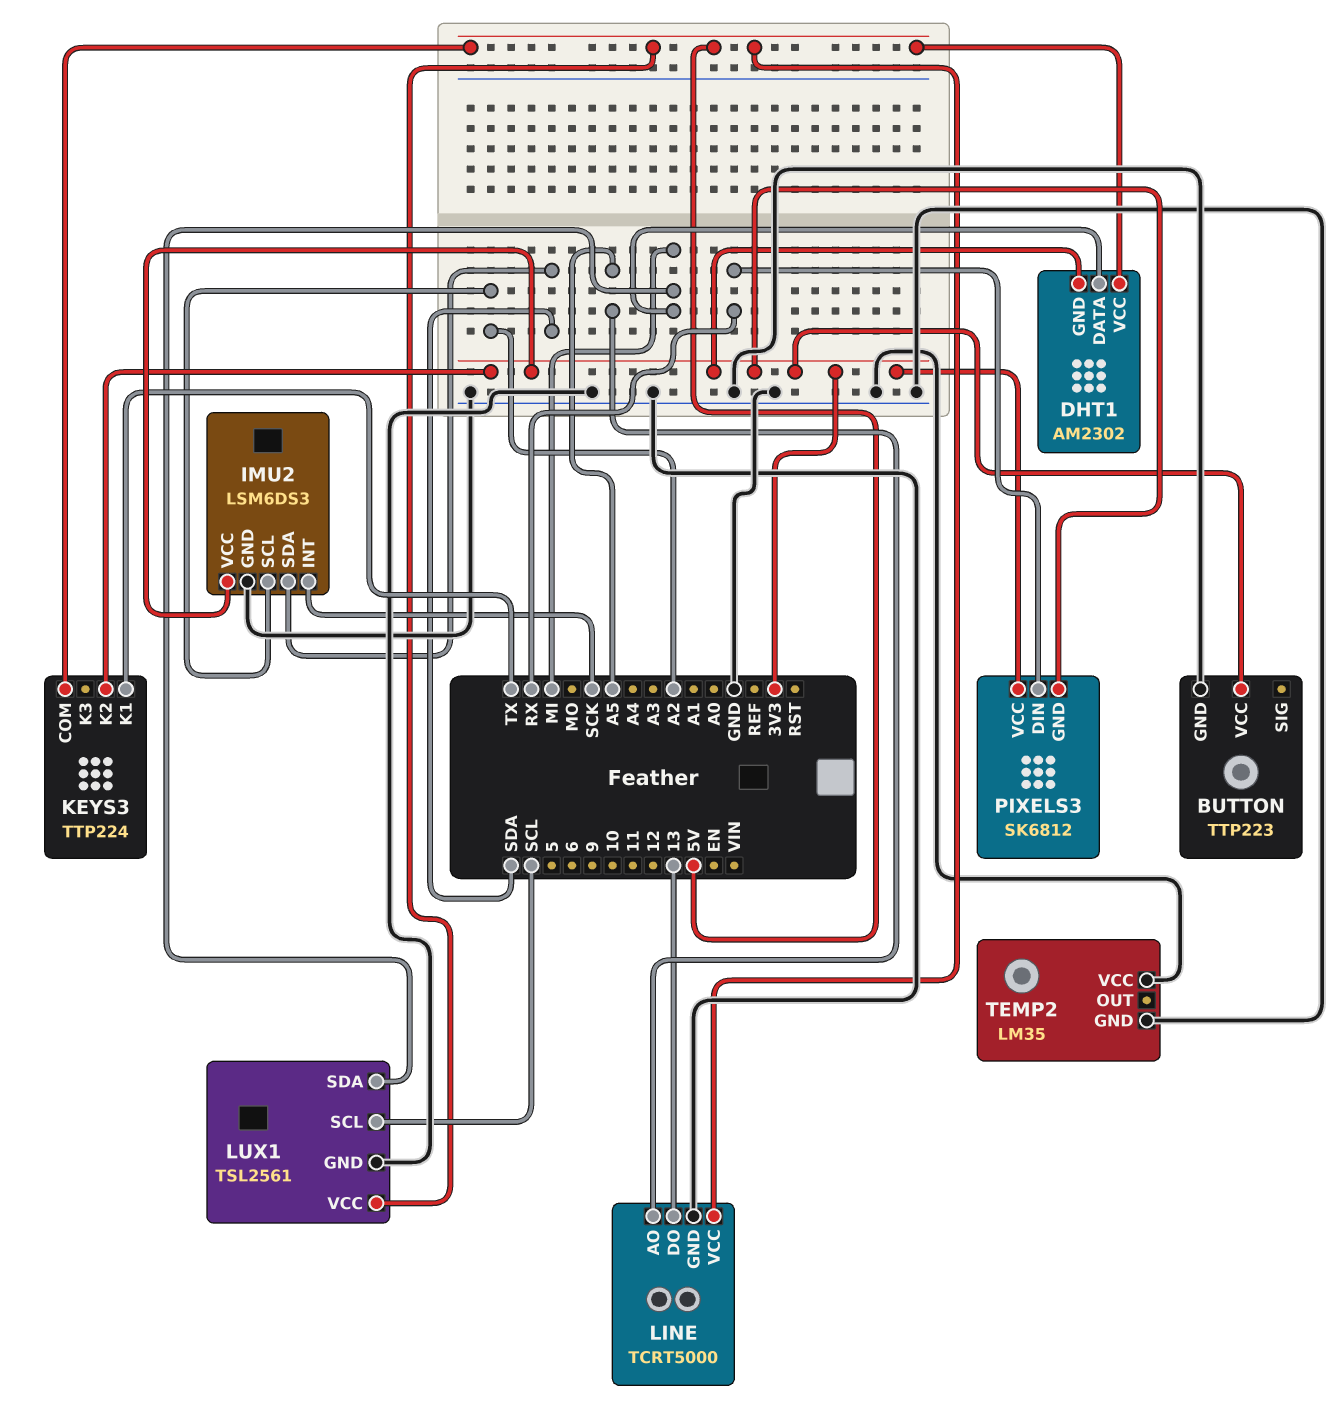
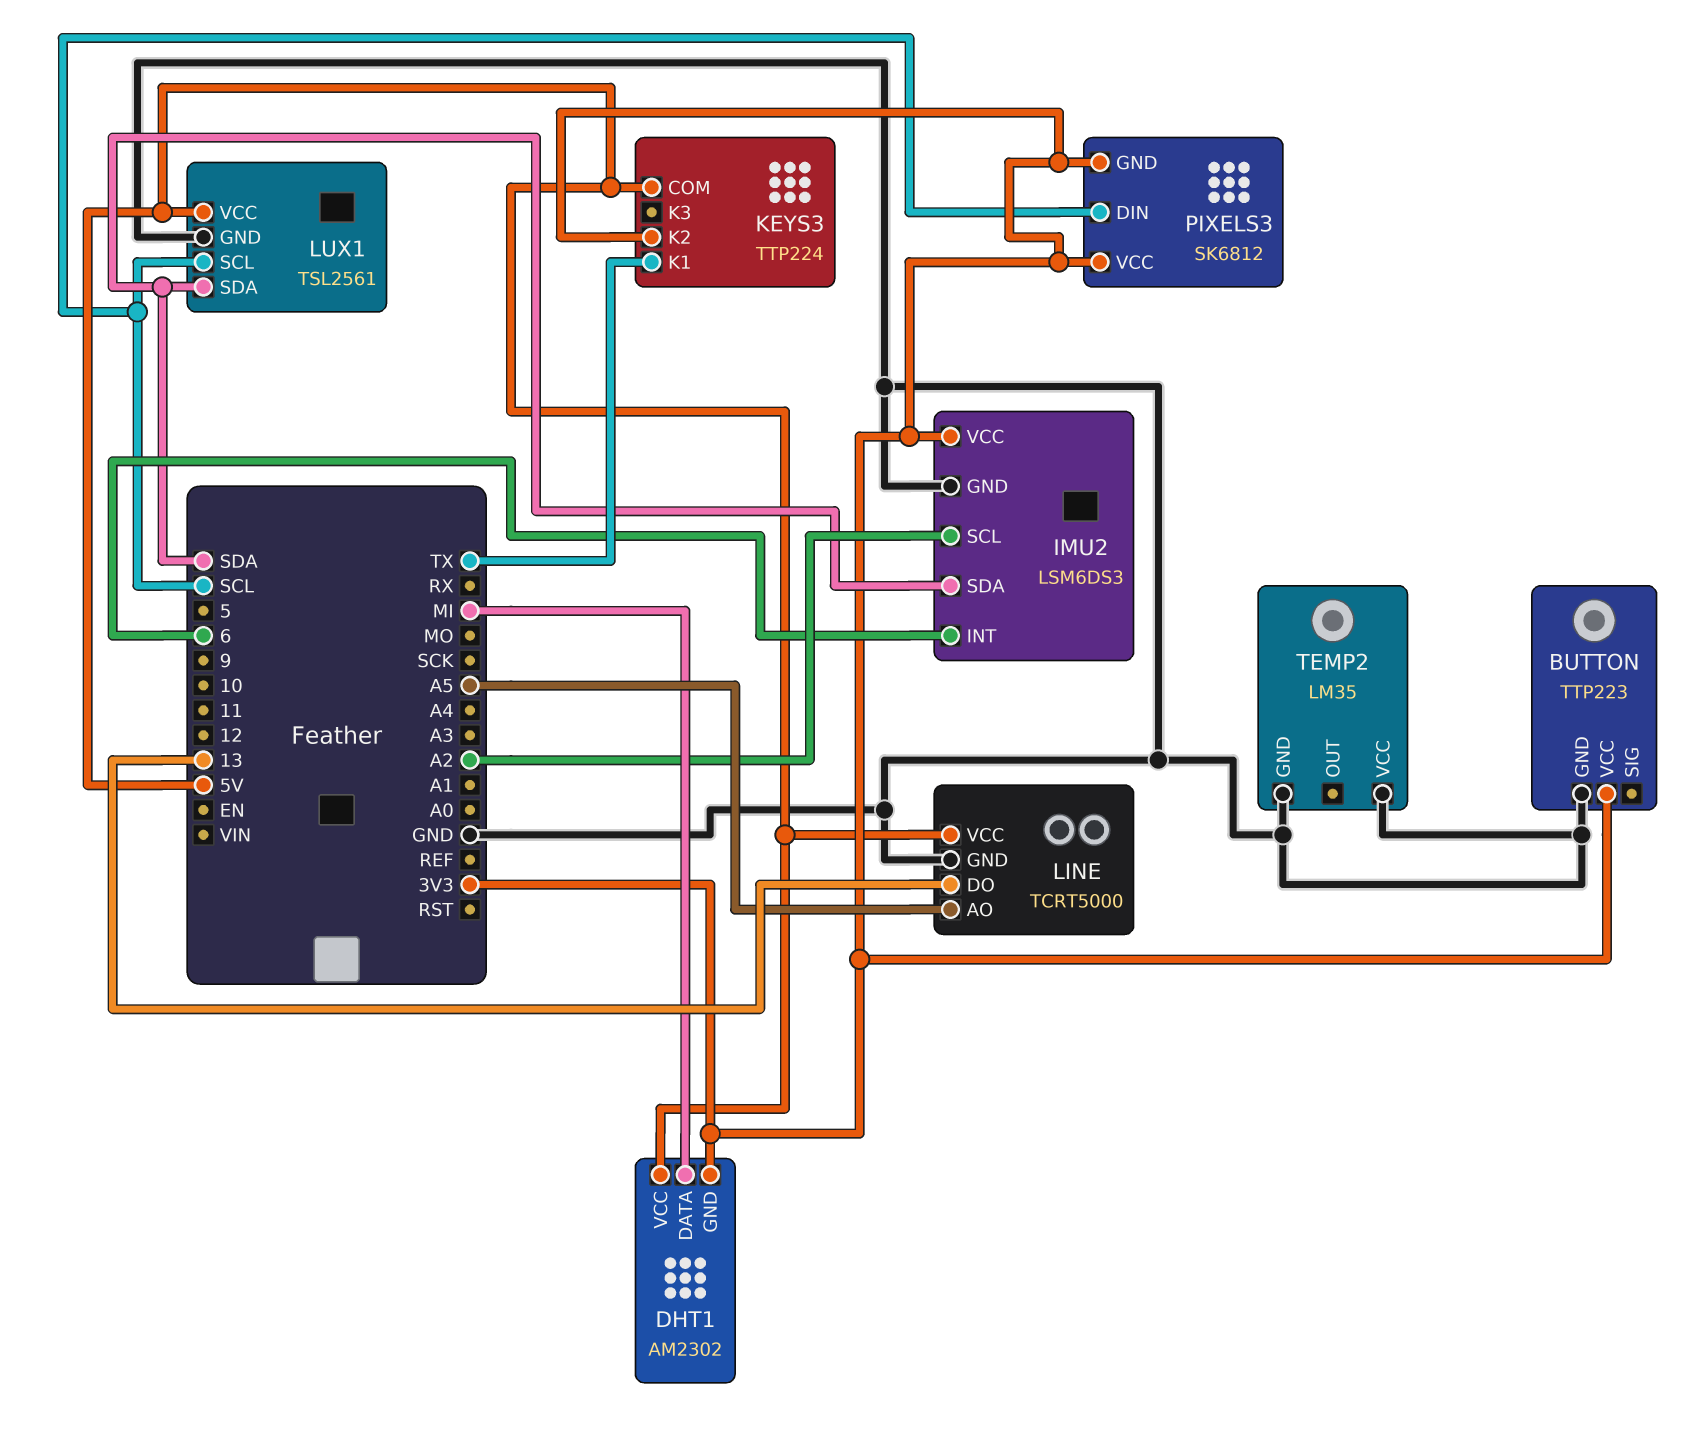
IMU2 pin INT: SCK -> 6
LUX1 pin SDA: MI -> SDA
PIXELS3 pin DIN: RX -> SCL

